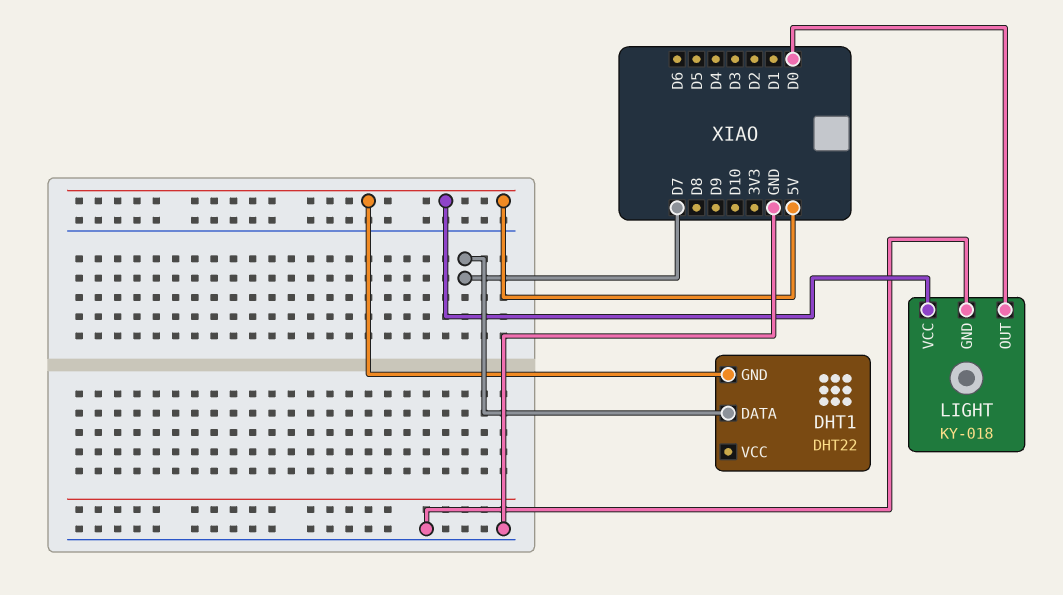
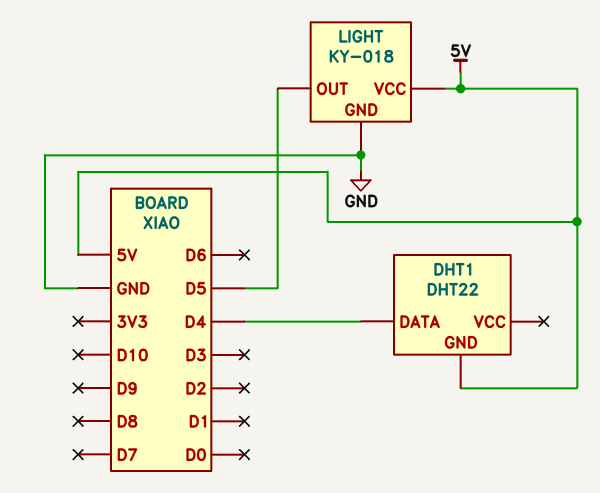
DHT1 pin DATA: D7 -> D4
LIGHT pin OUT: D0 -> D5

